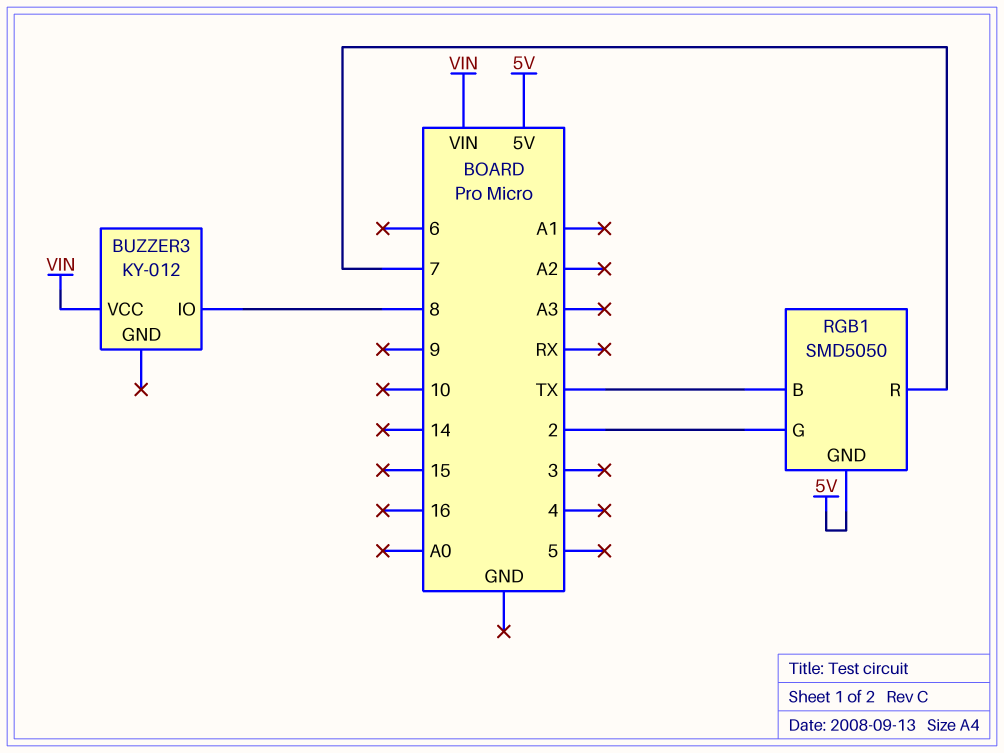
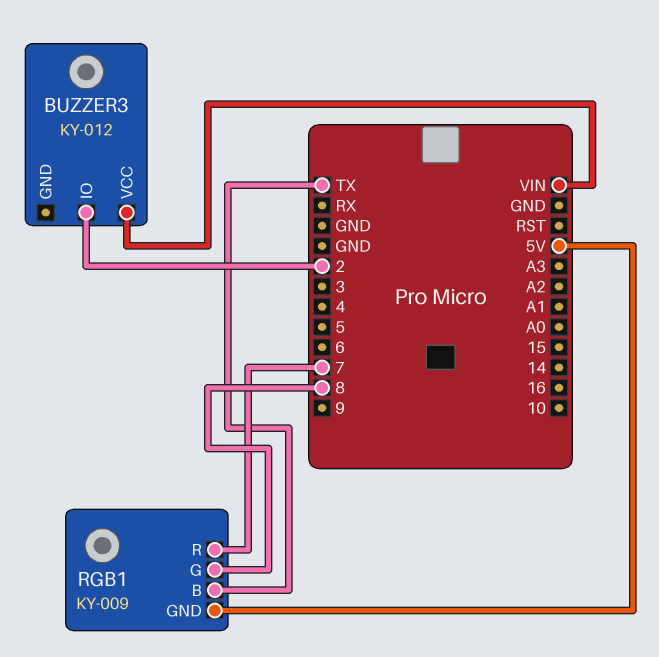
BUZZER3 pin IO: 8 -> 2
RGB1: SMD5050 -> KY-009
RGB1 pin G: 2 -> 8

